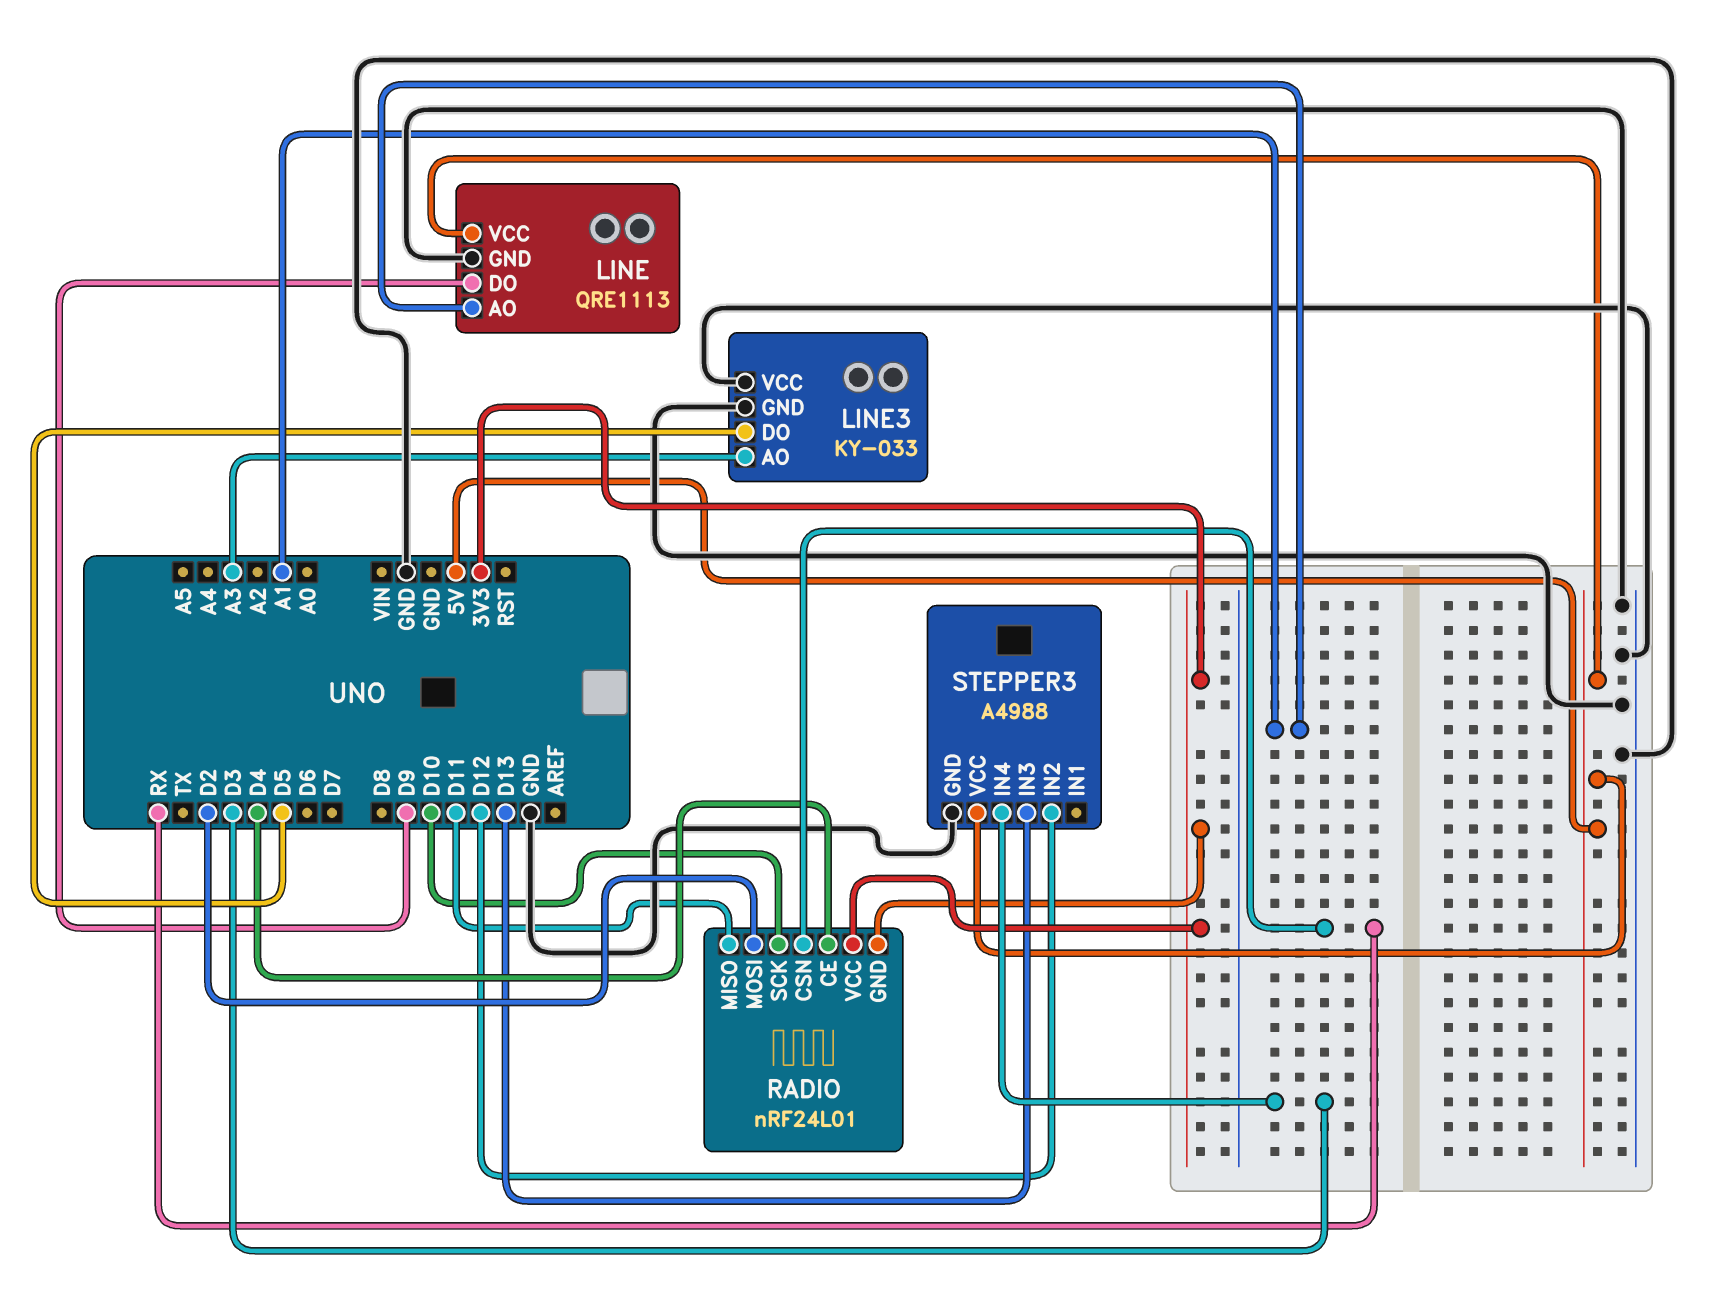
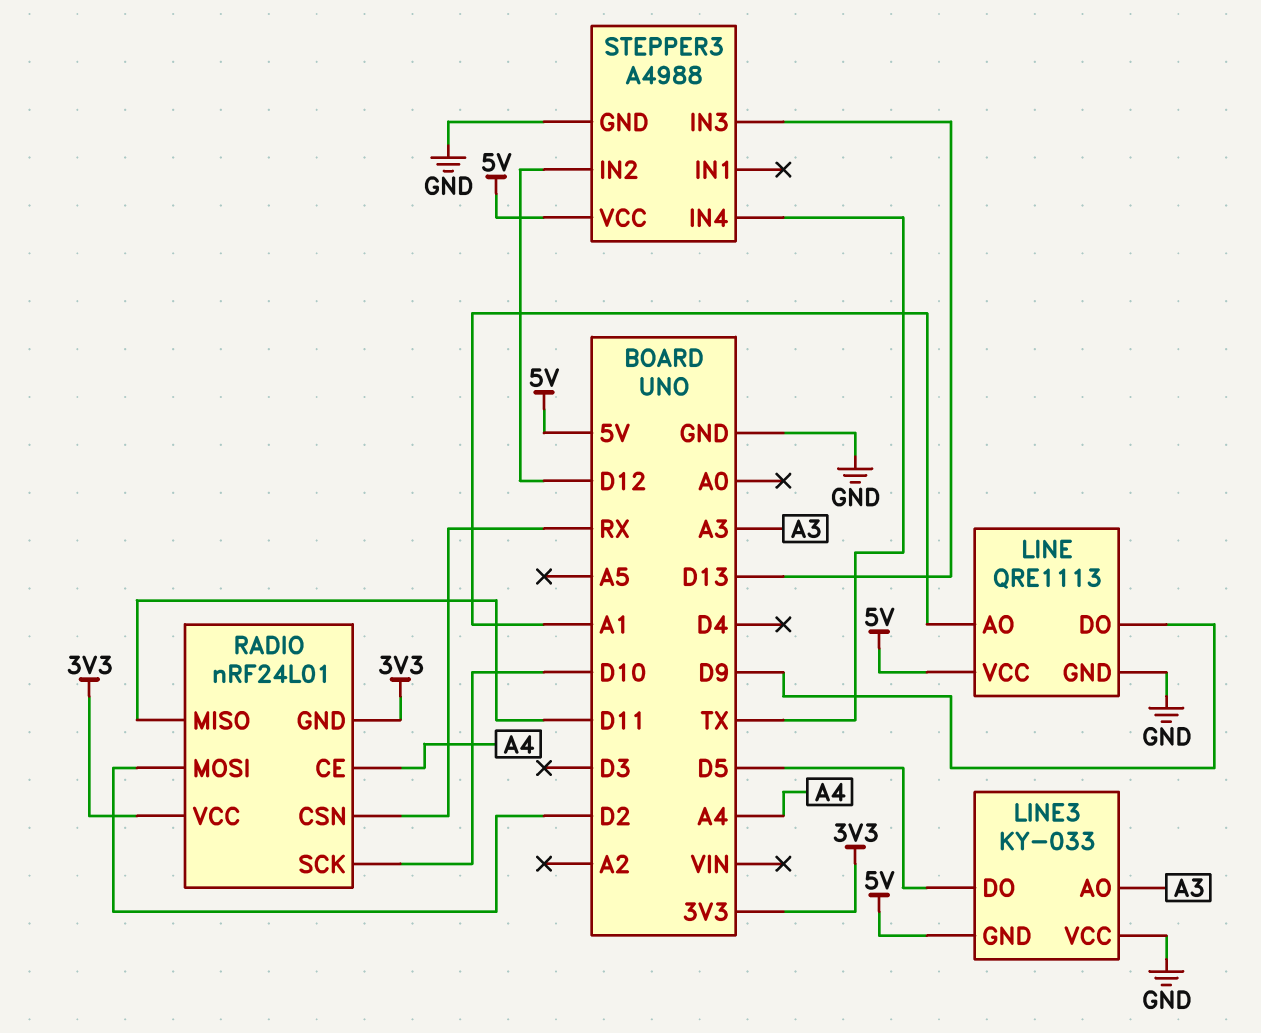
LINE3 pin GND: GND -> 5V
RADIO pin CE: D4 -> A4
STEPPER3 pin IN4: D3 -> TX

